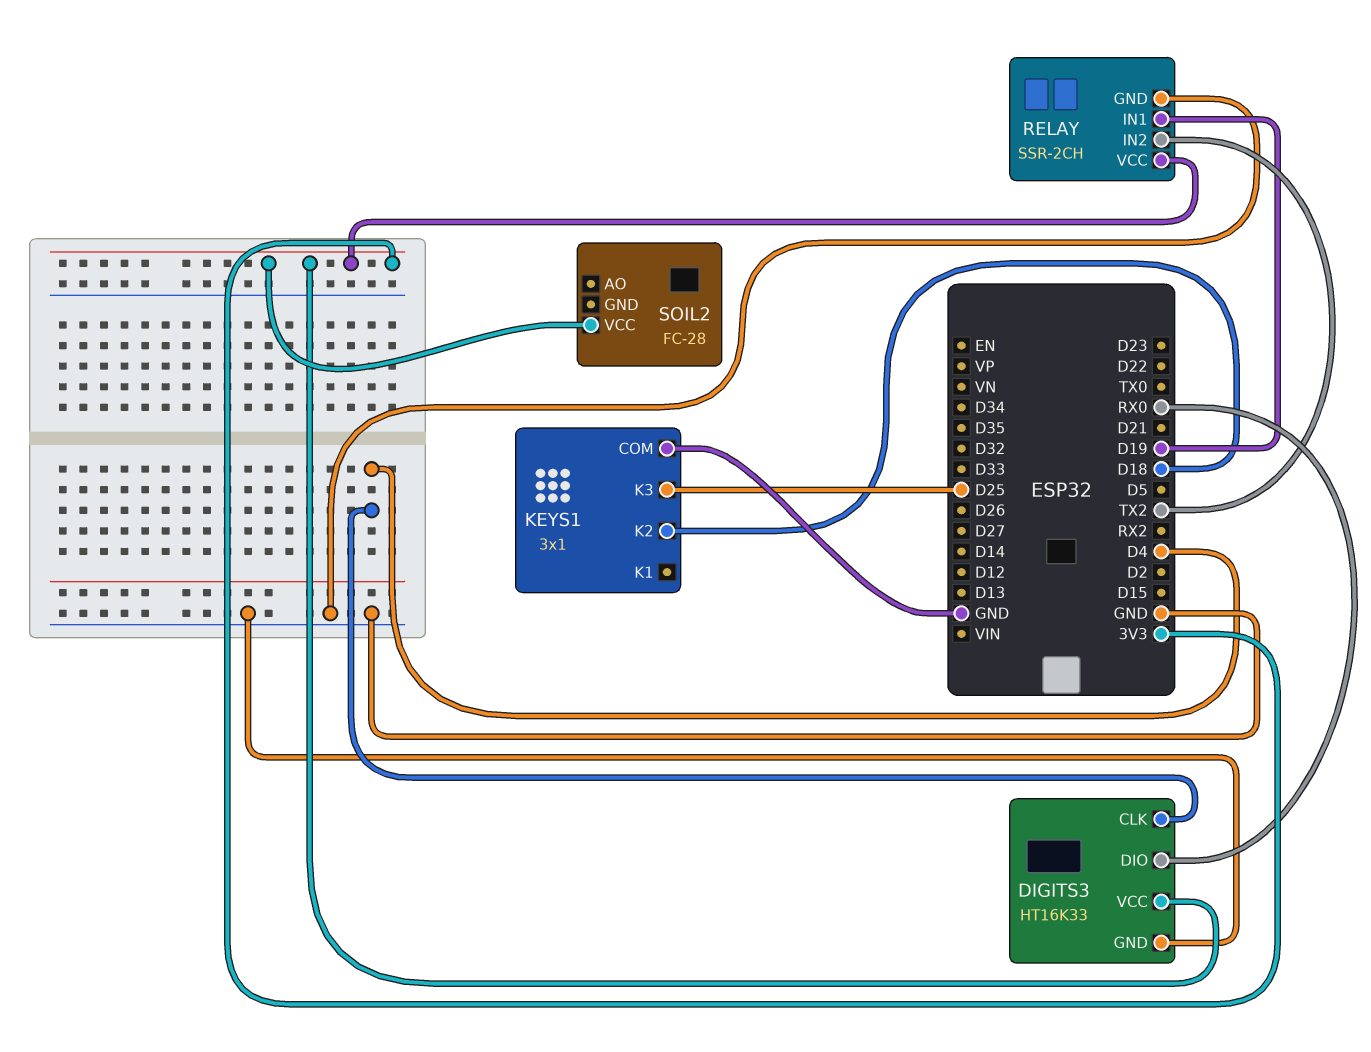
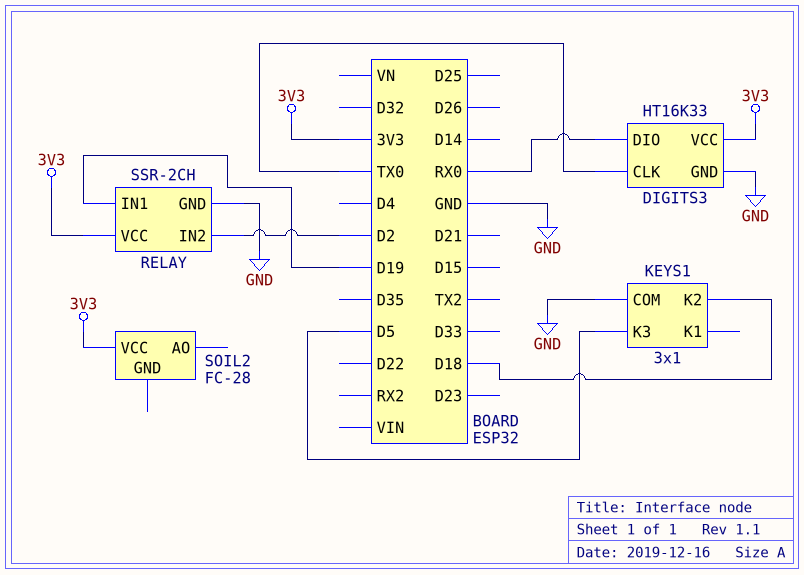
DIGITS3 pin CLK: D4 -> TX0
KEYS1 pin K3: D25 -> D5
RELAY pin IN2: TX2 -> D2

